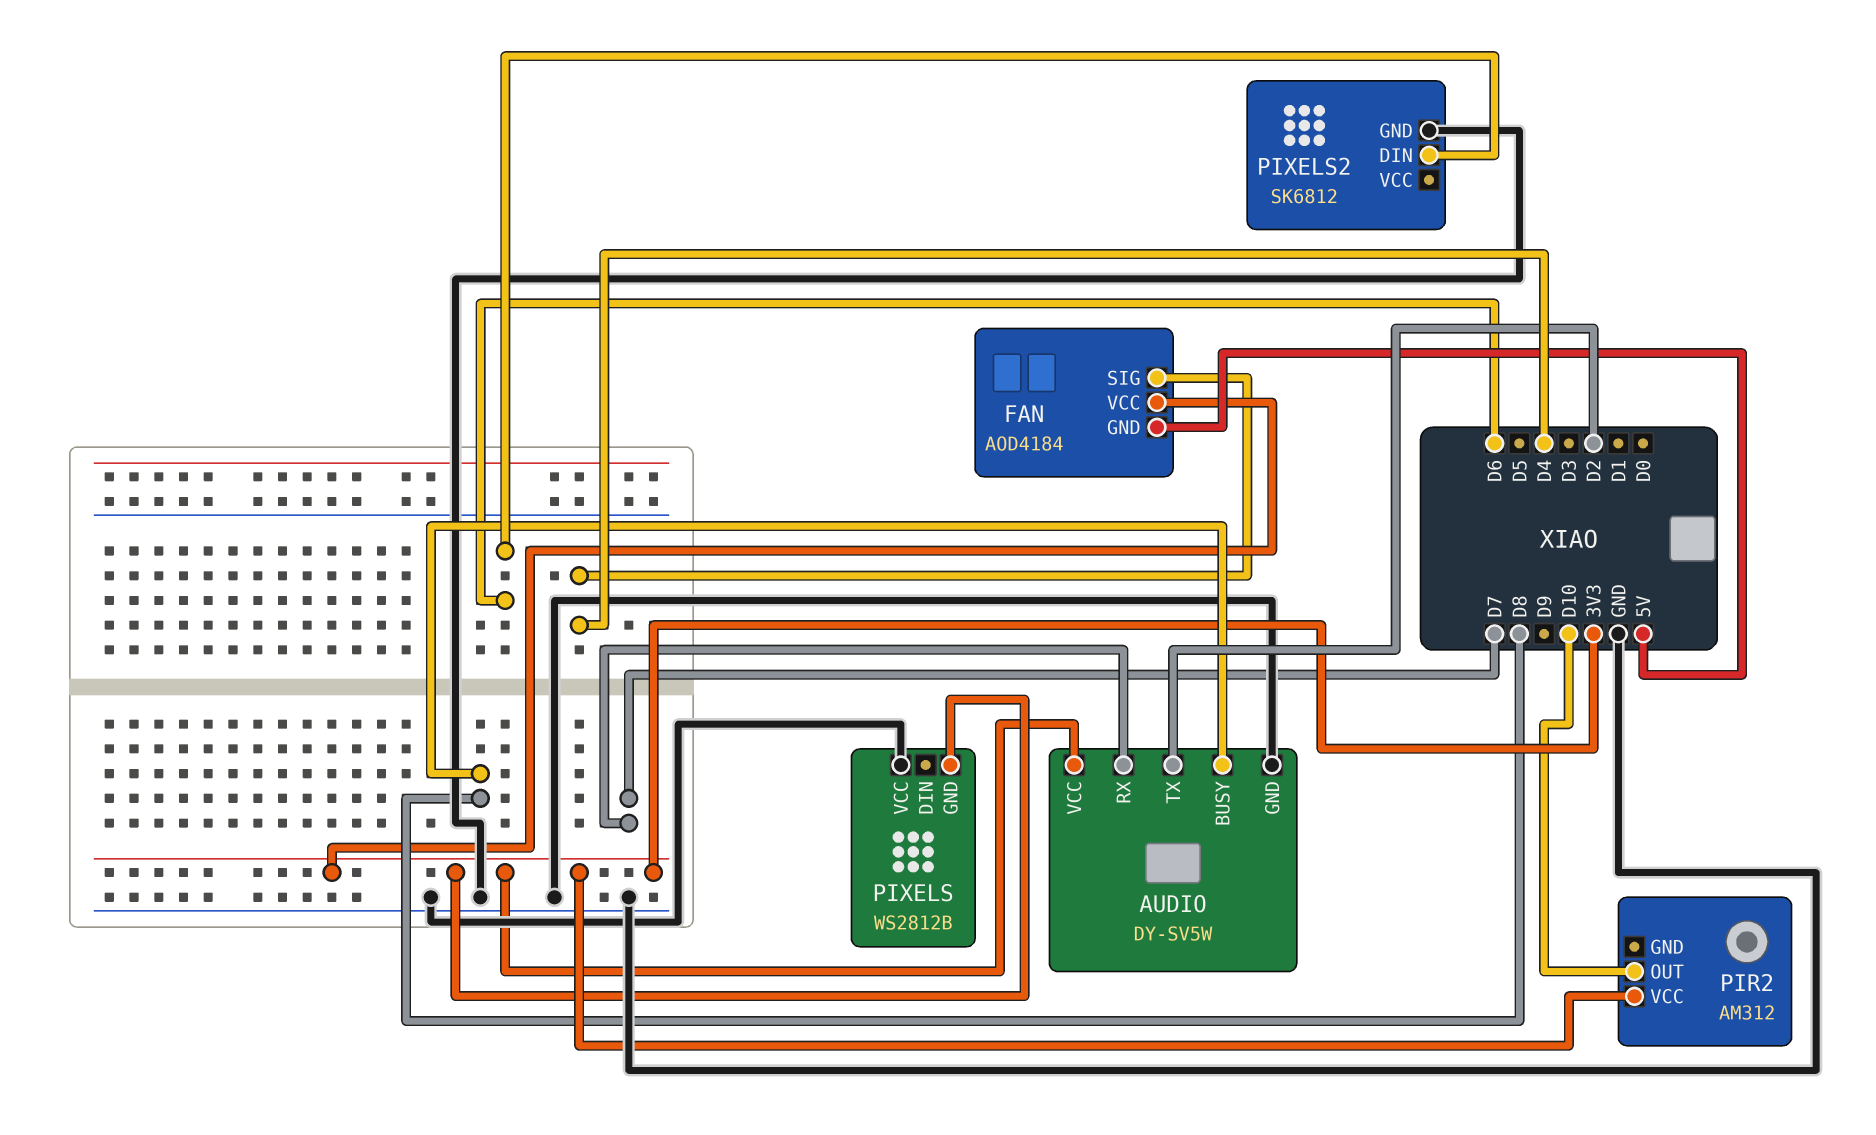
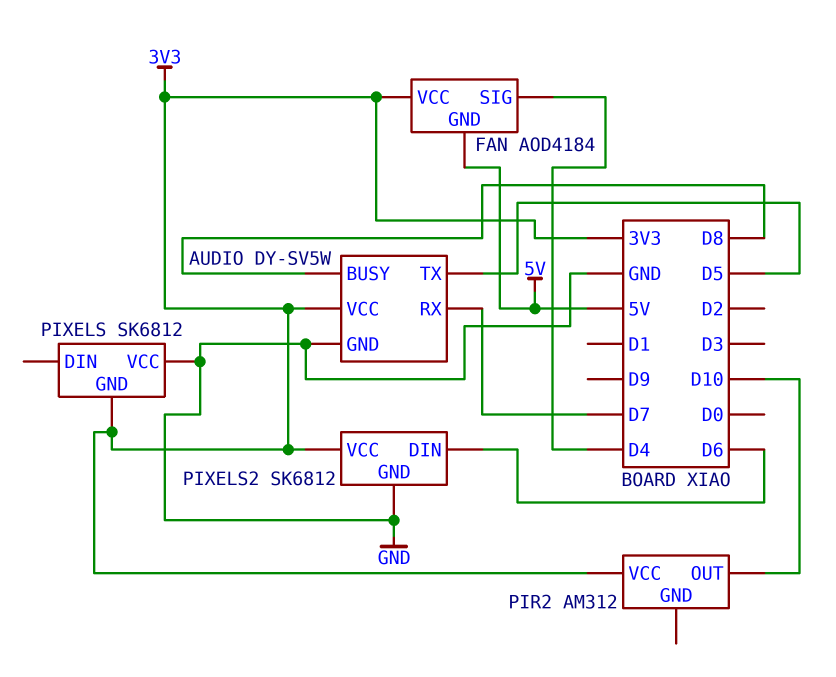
AUDIO pin TX: D2 -> D5
PIXELS: WS2812B -> SK6812
PIXELS2 pin VCC: none -> 3V3

